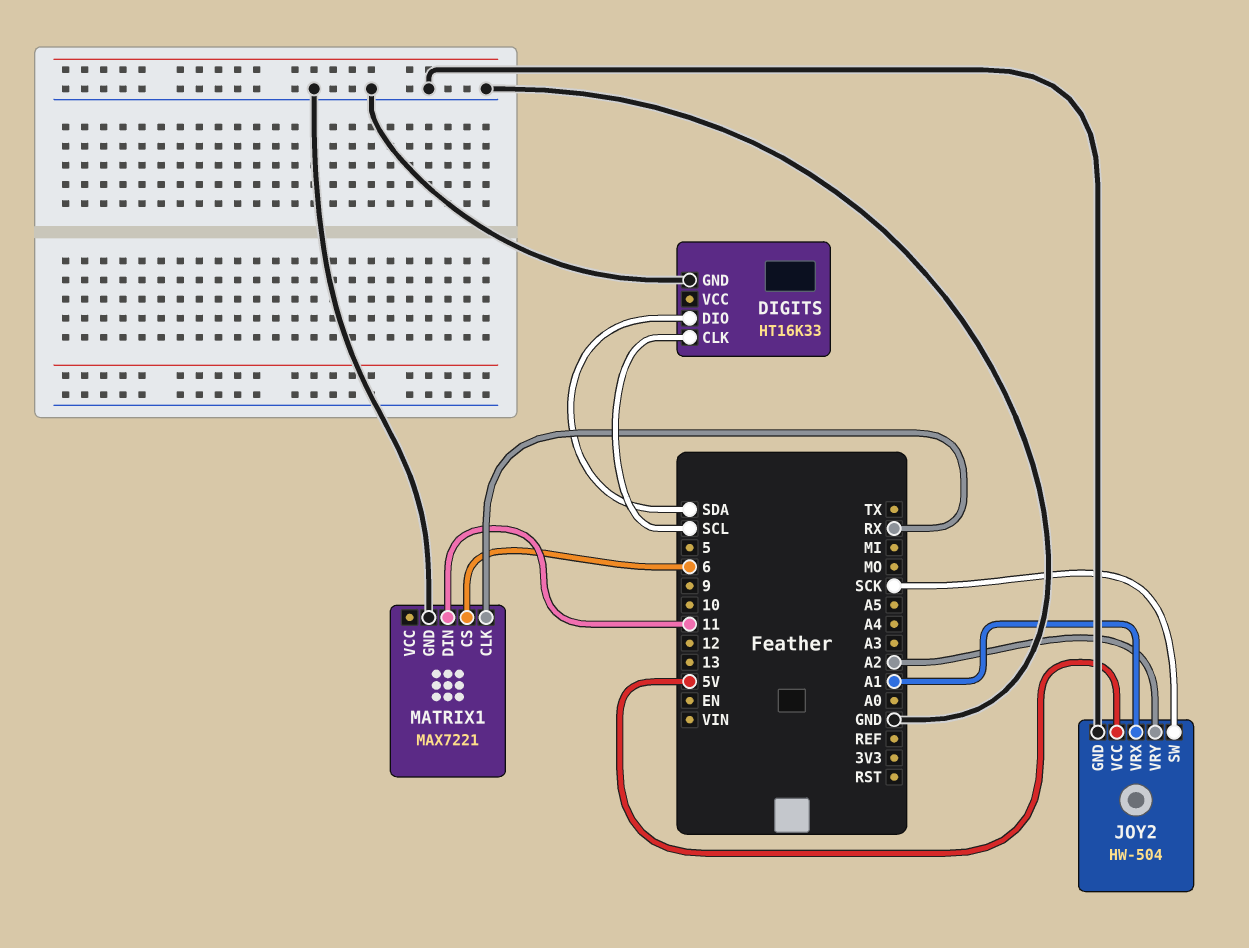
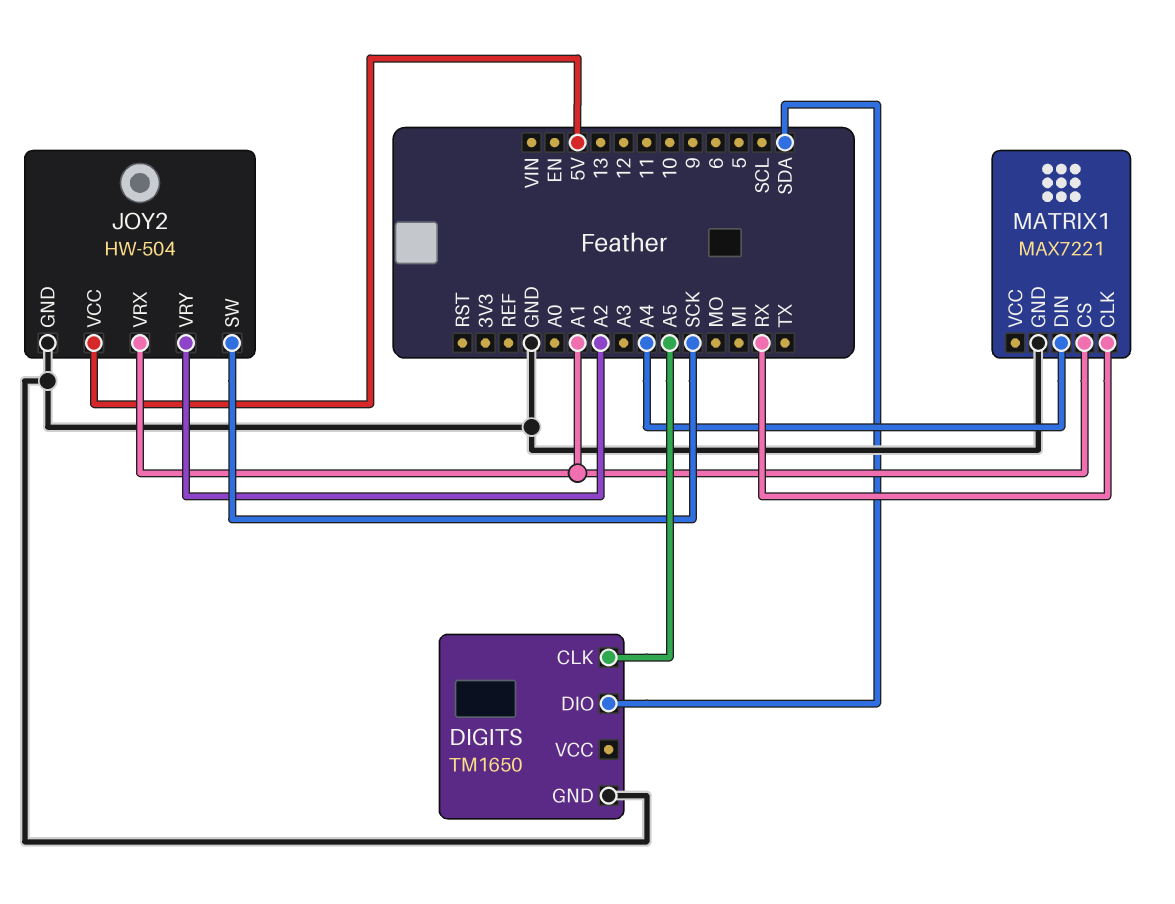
DIGITS: HT16K33 -> TM1650
DIGITS pin CLK: SCL -> A5
MATRIX1 pin CS: 6 -> A1
MATRIX1 pin DIN: 11 -> A4

